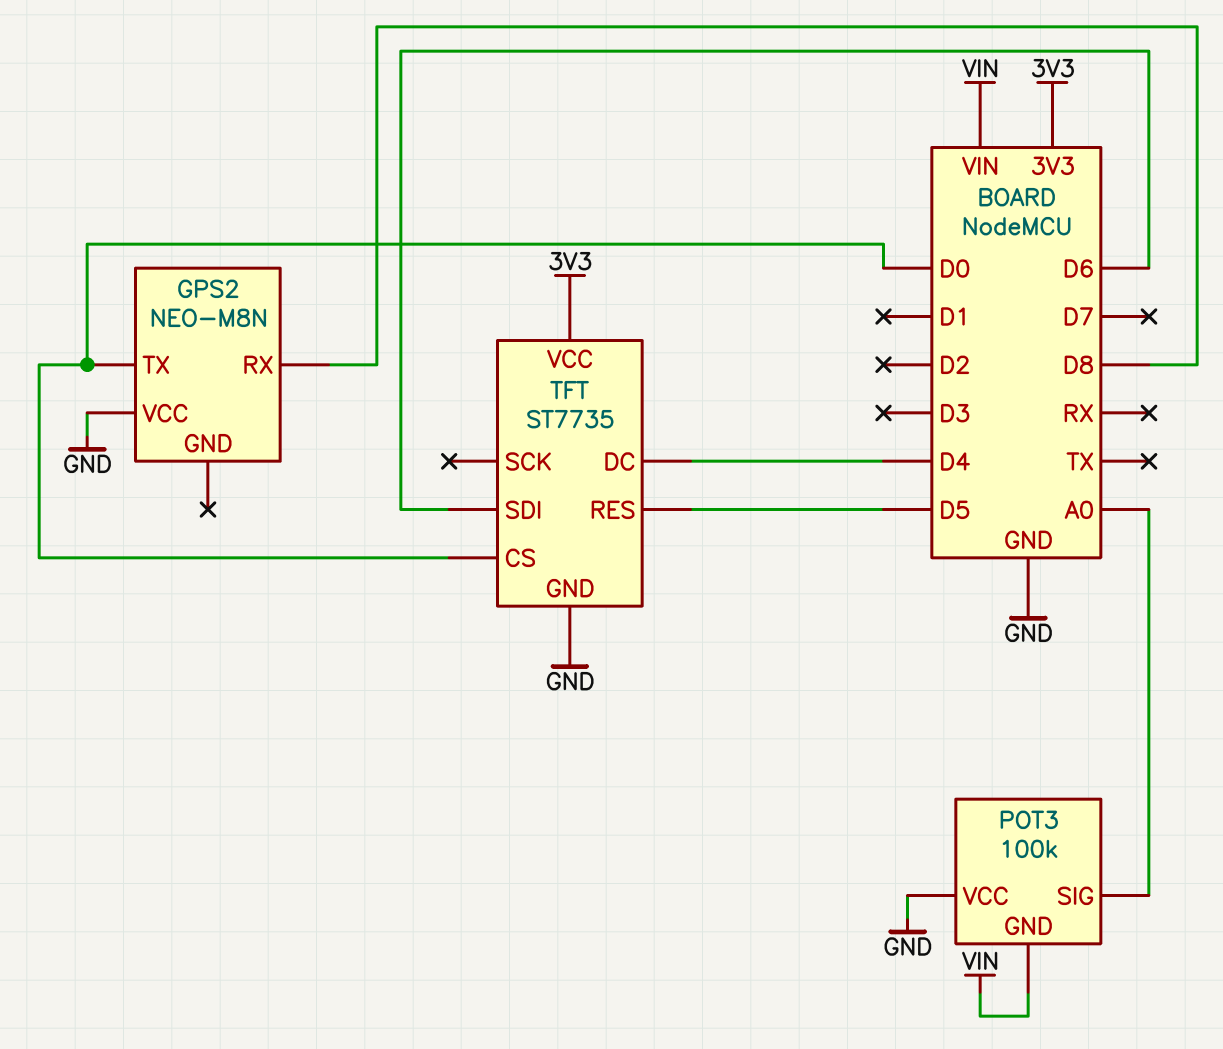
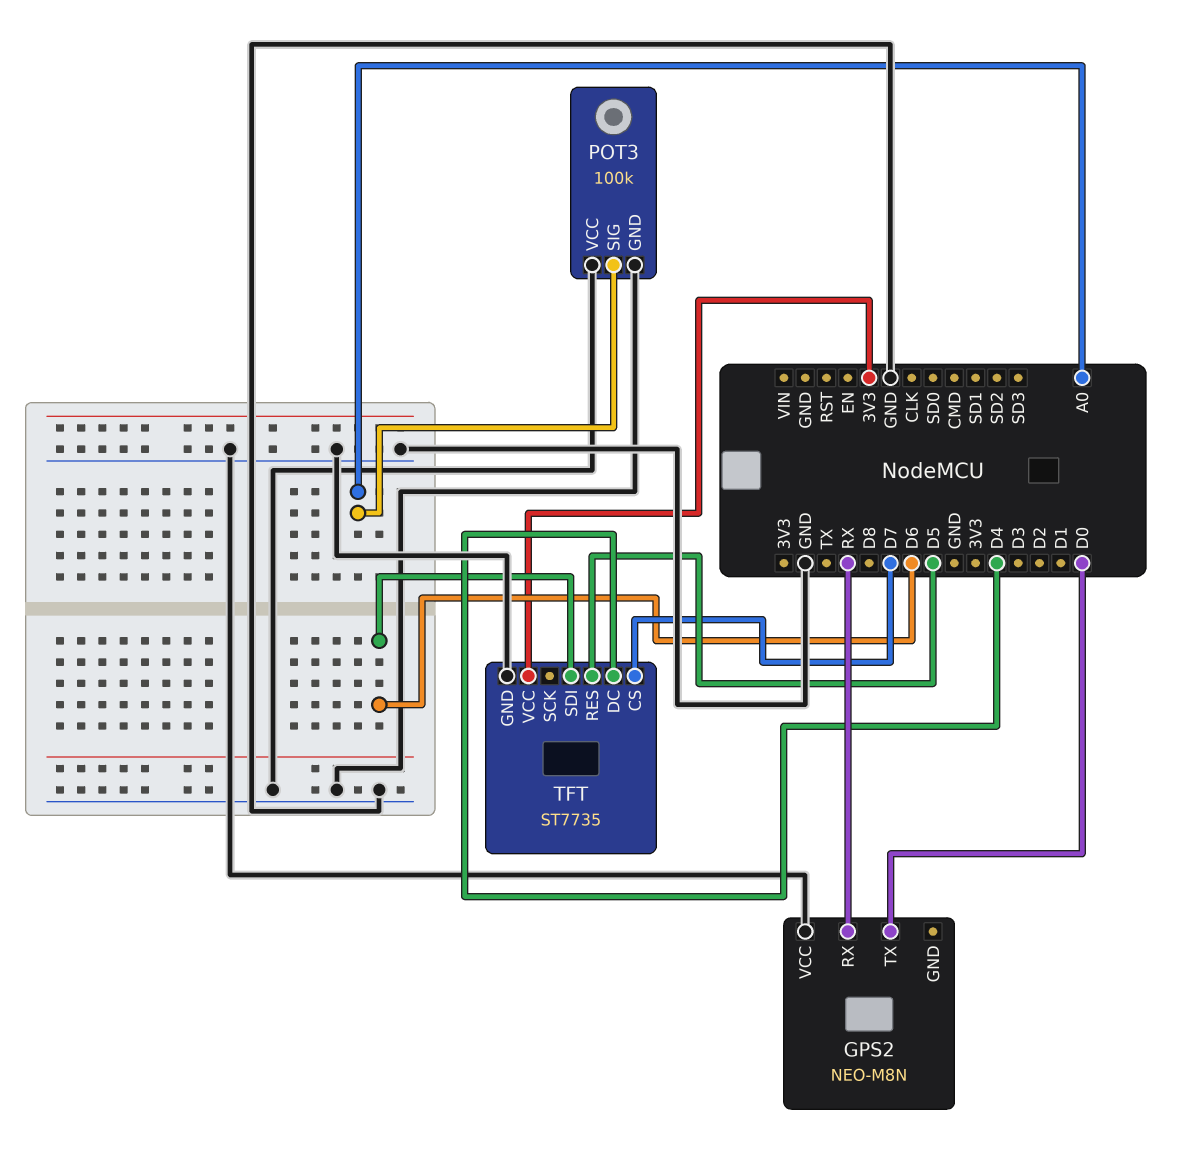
GPS2 pin RX: D8 -> RX
POT3 pin GND: VIN -> GND
TFT pin CS: D0 -> D7

